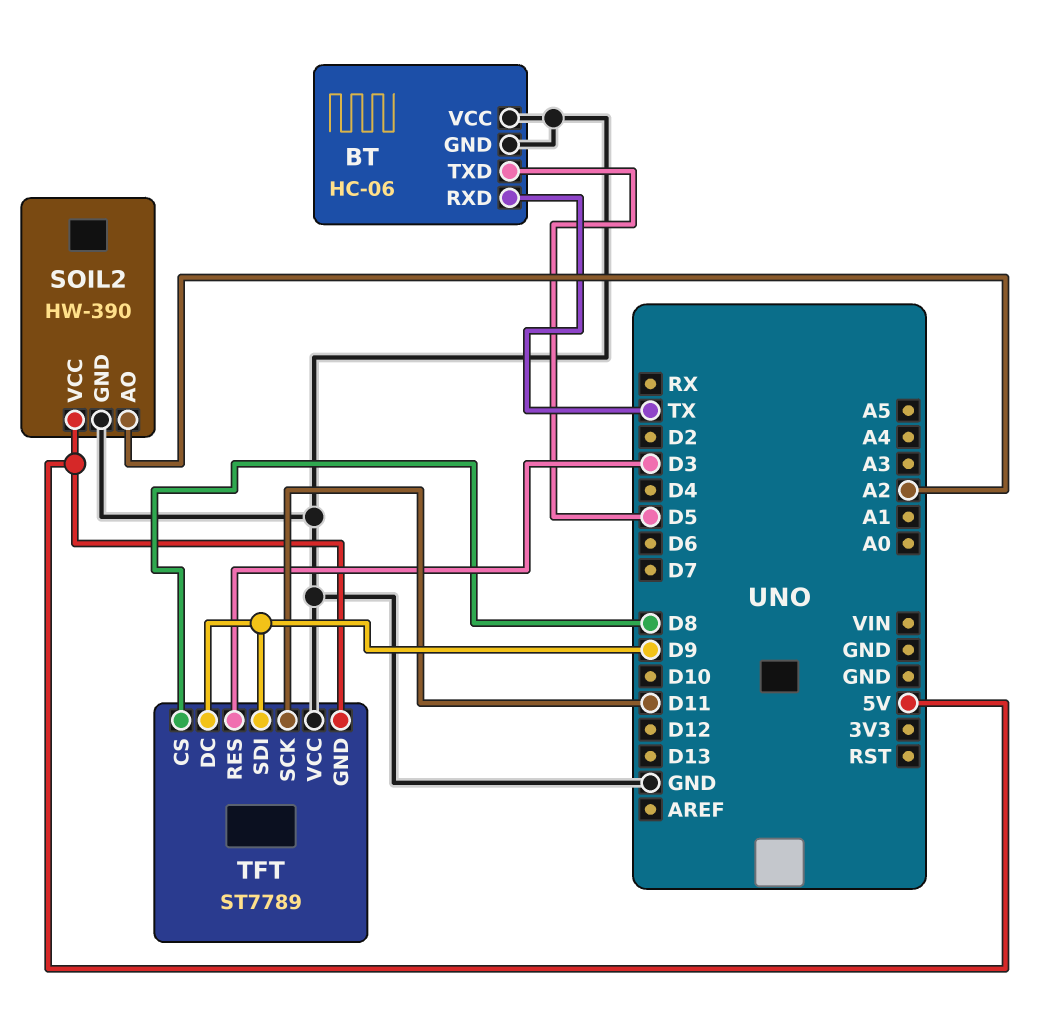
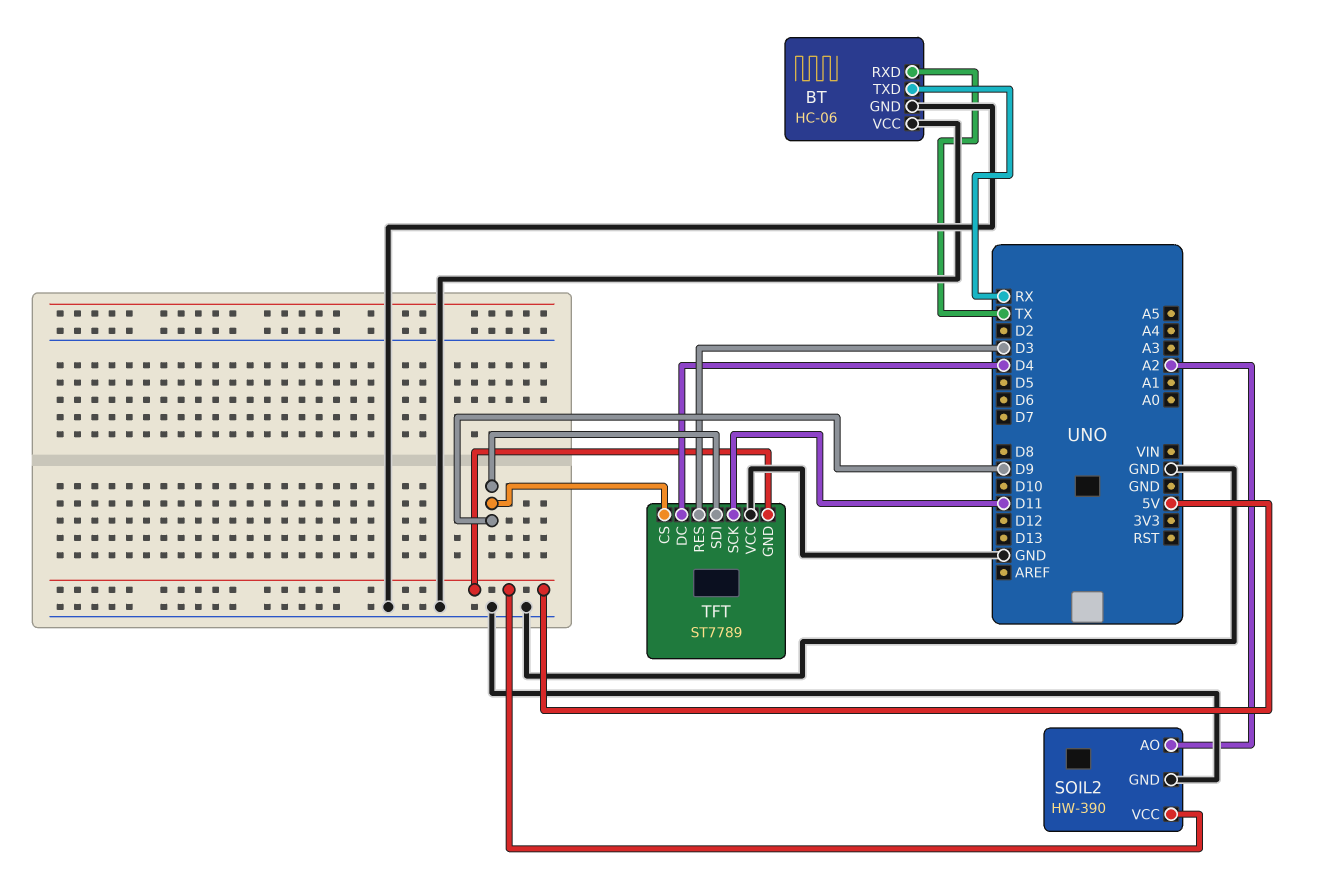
BT pin TXD: D5 -> RX
TFT pin CS: D8 -> D9
TFT pin DC: D9 -> D4

